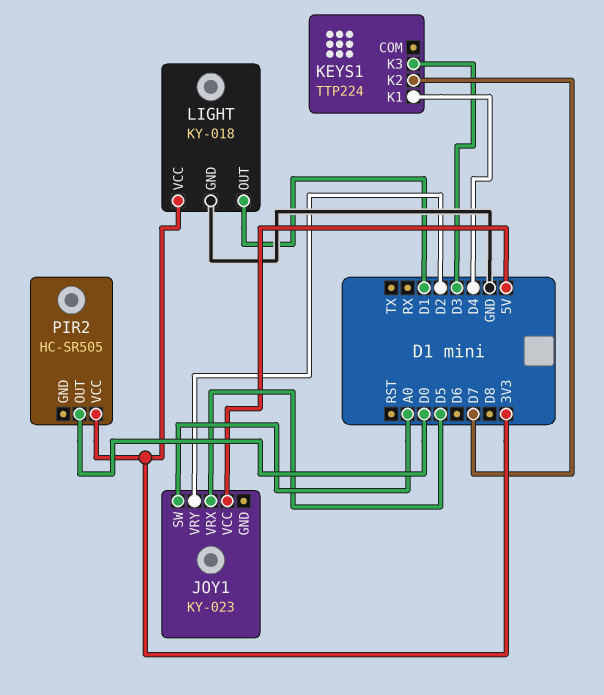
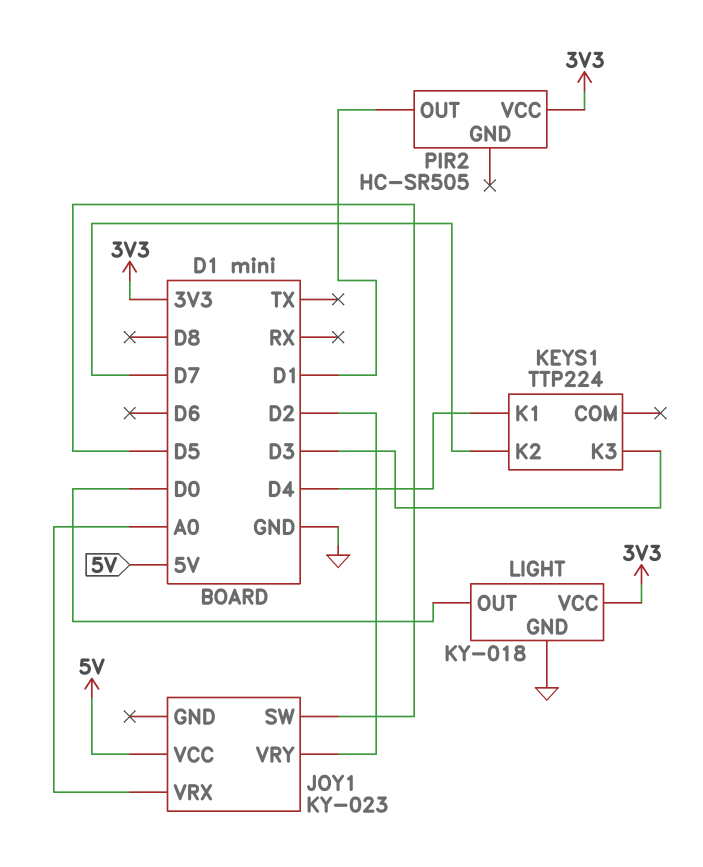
JOY1 pin SW: A0 -> D5
JOY1 pin VRX: D5 -> A0
LIGHT pin OUT: D1 -> D0
PIR2 pin OUT: D0 -> D1

